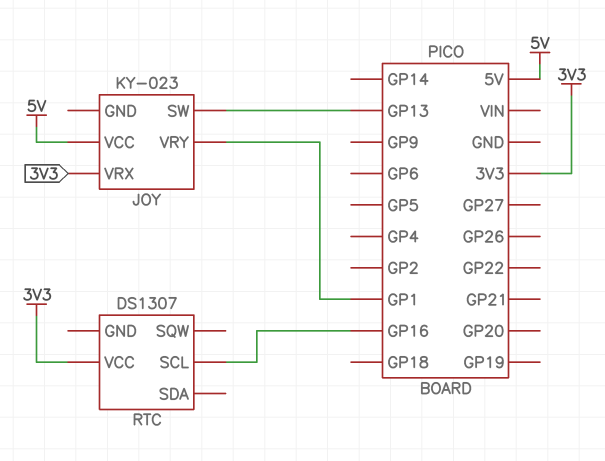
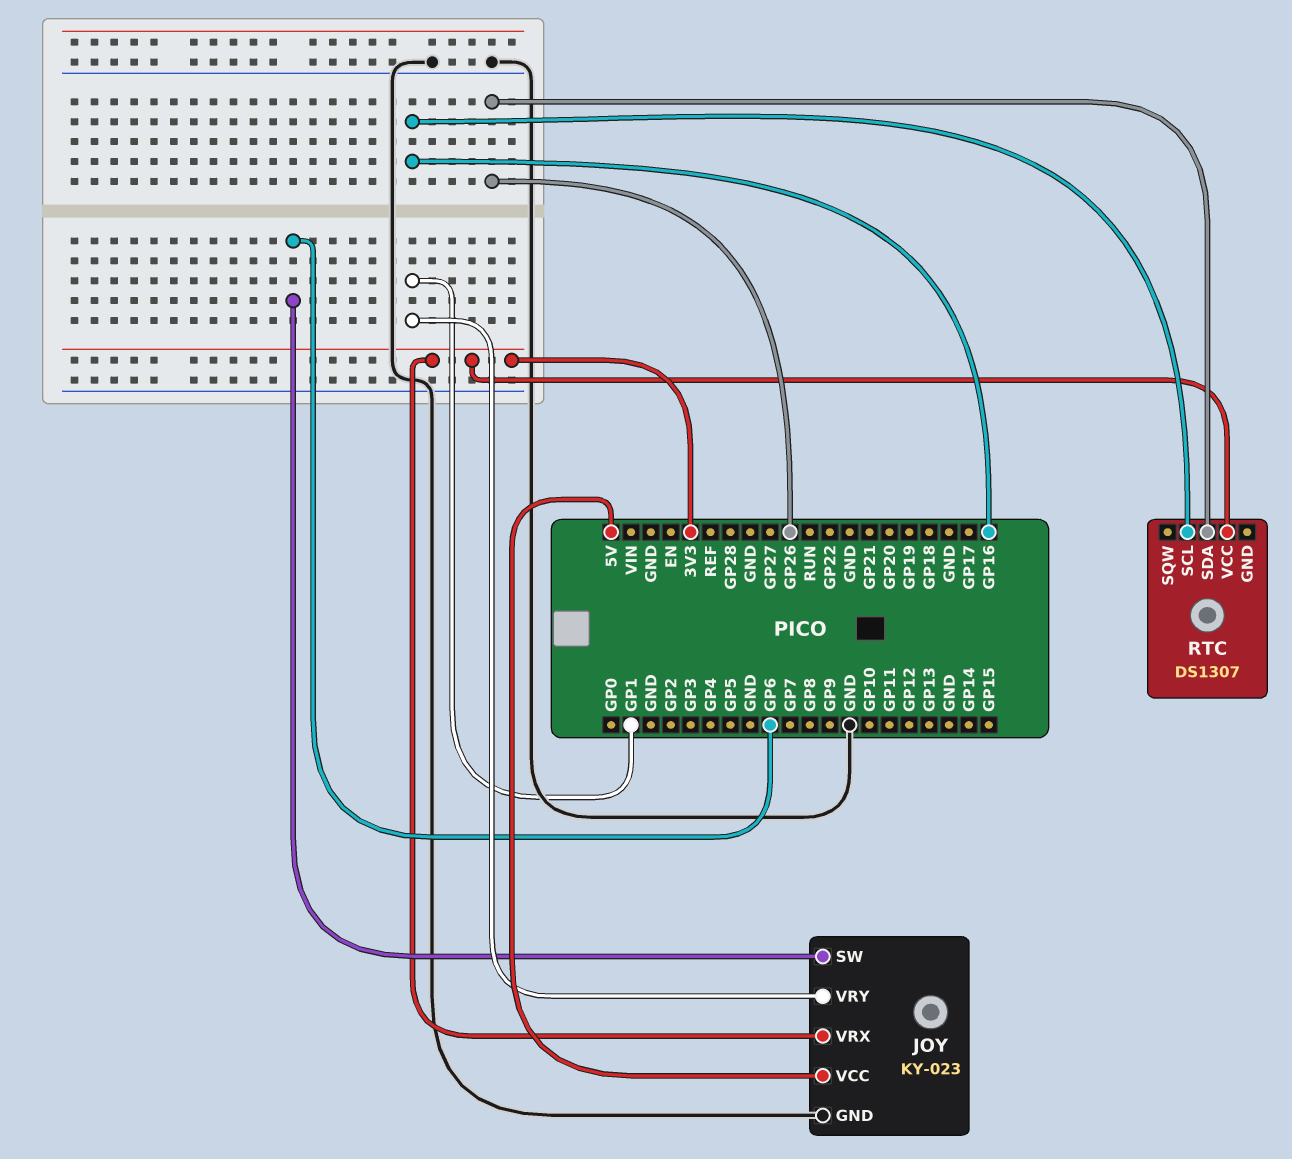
JOY pin GND: none -> GND
JOY pin SW: GP13 -> GP6
RTC pin SDA: none -> GP26

